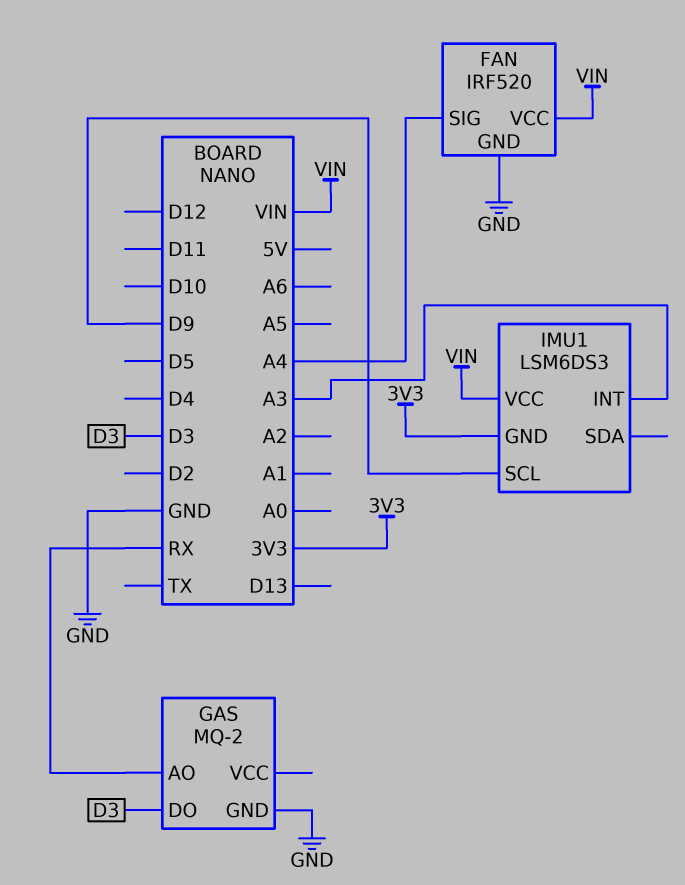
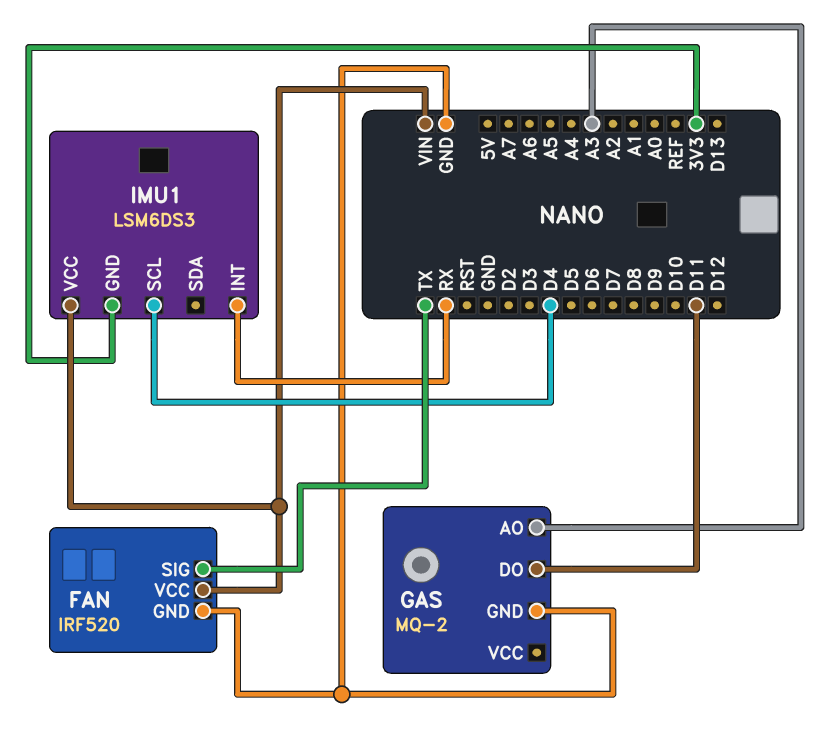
FAN pin SIG: A4 -> TX
GAS pin AO: RX -> A3
GAS pin DO: D3 -> D11
IMU1 pin INT: A3 -> RX
IMU1 pin SCL: D9 -> D4

